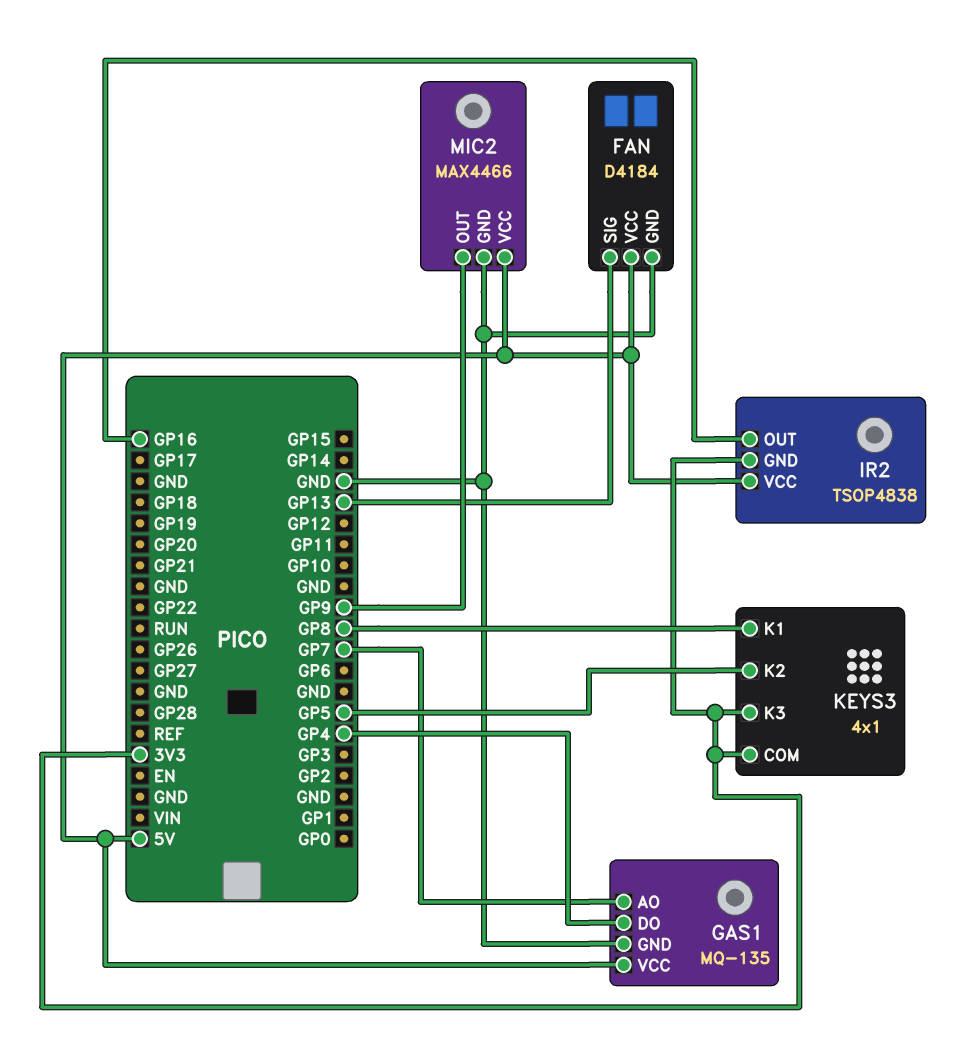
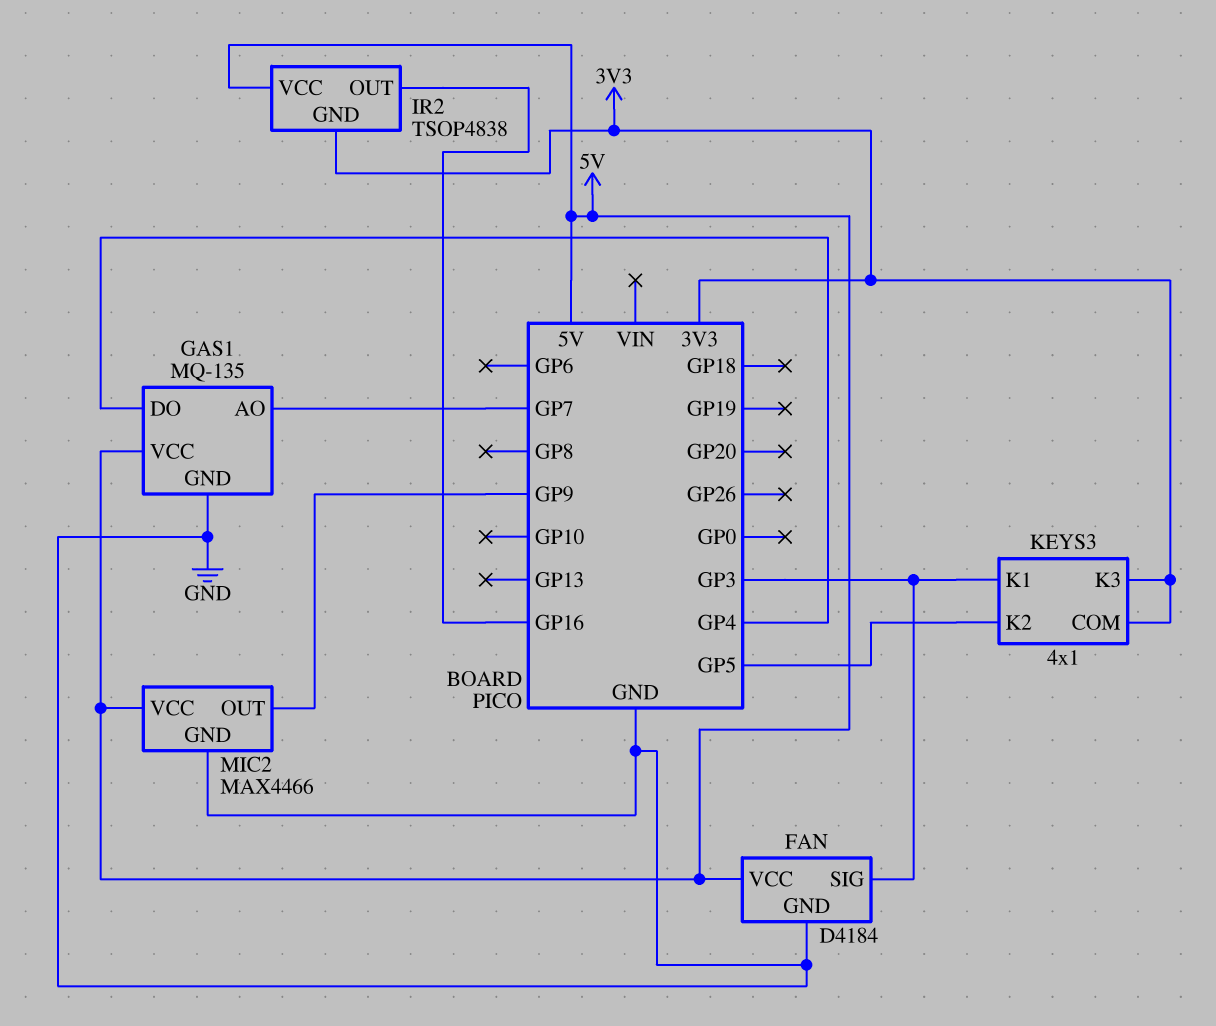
FAN pin SIG: GP13 -> GP3
KEYS3 pin K1: GP8 -> GP3

